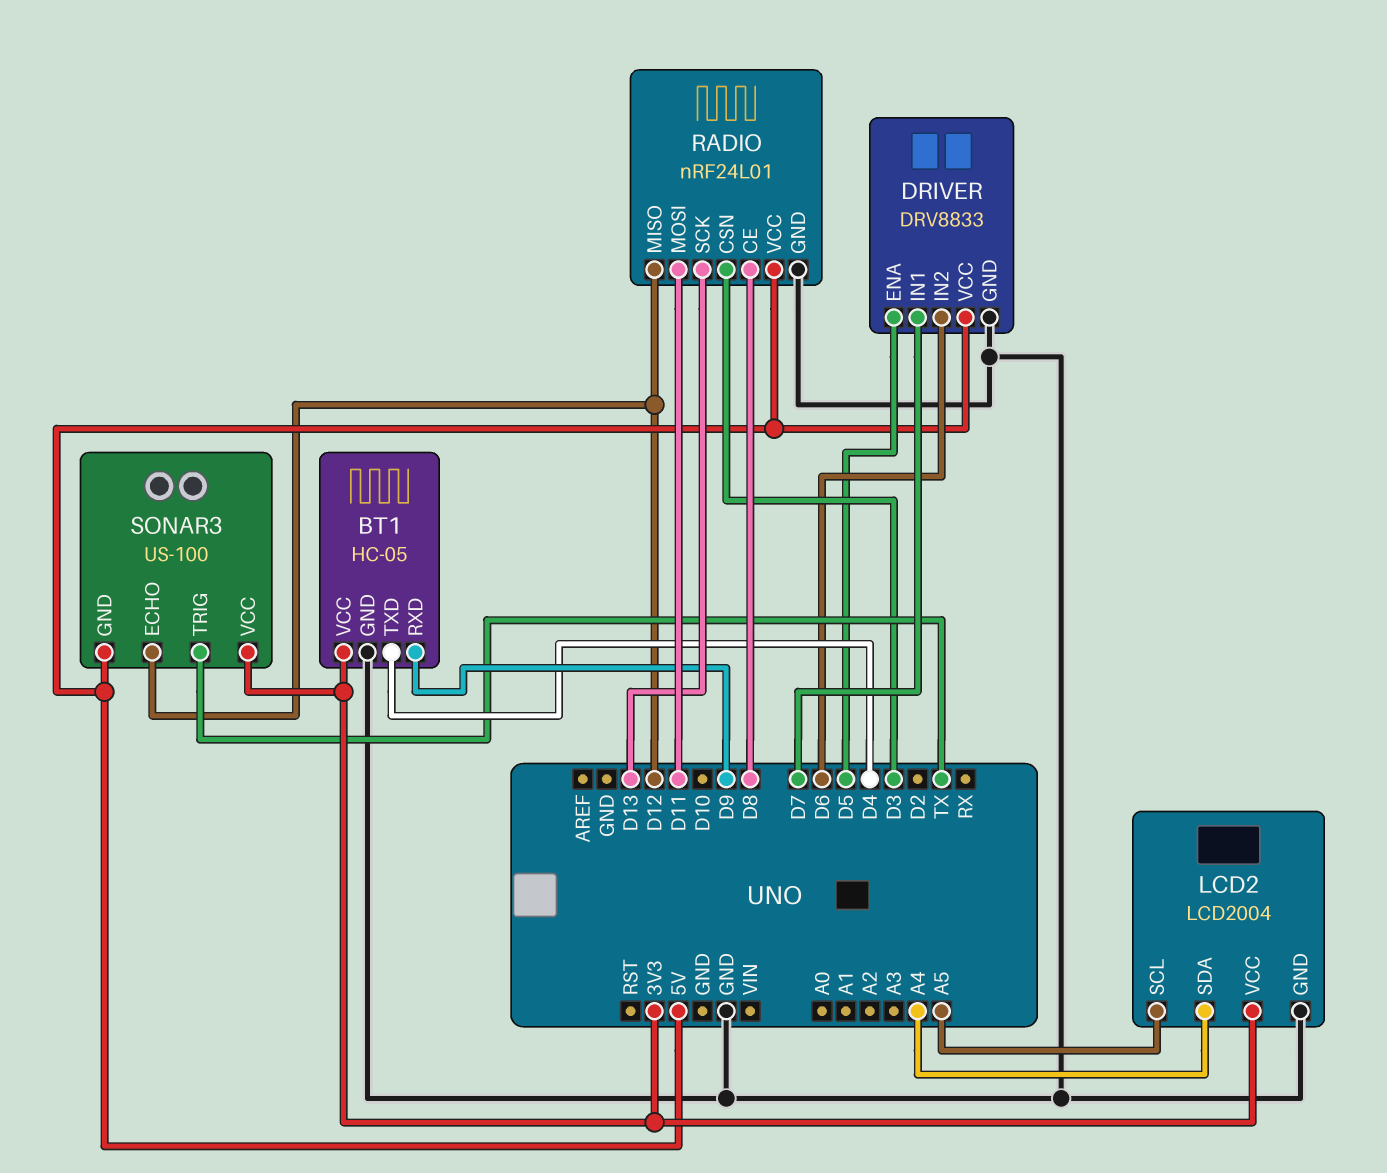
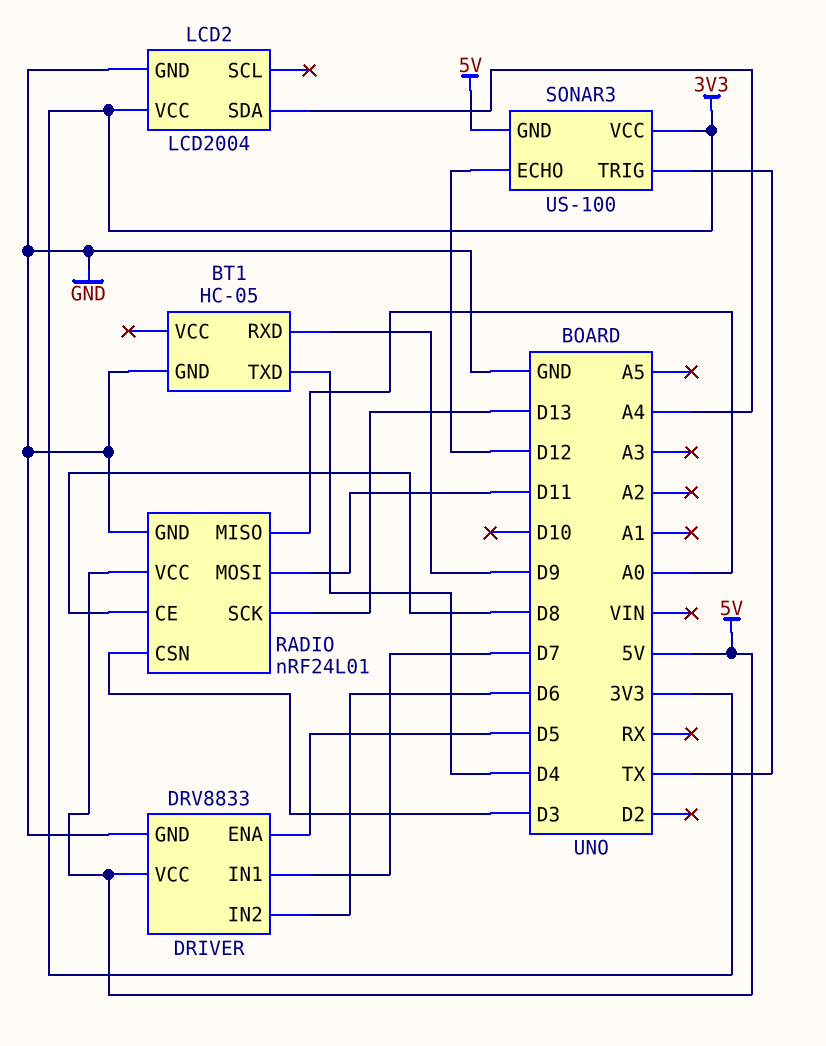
BT1 pin VCC: 3V3 -> none
LCD2 pin SCL: A5 -> none
RADIO pin MISO: D12 -> A0

